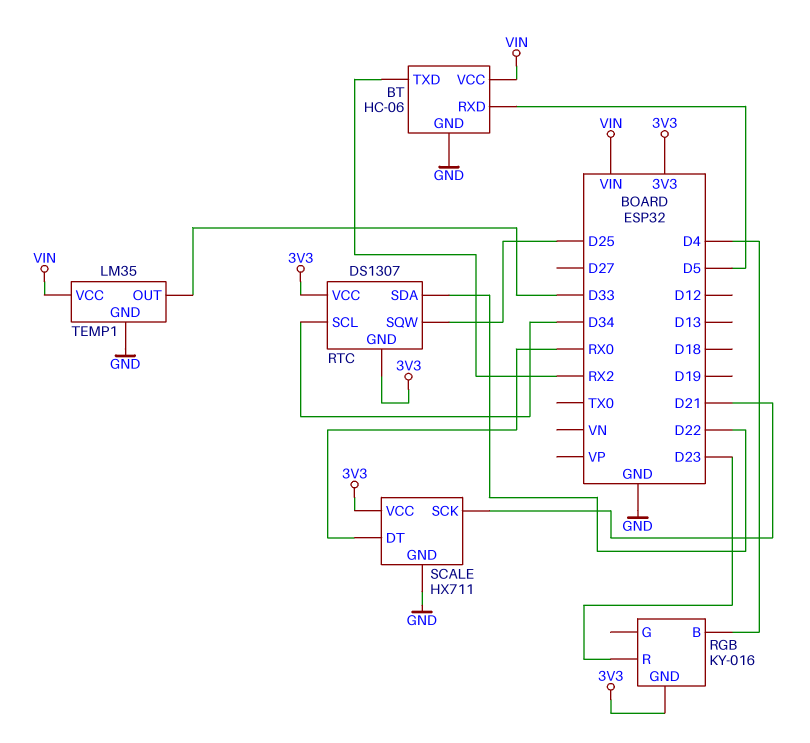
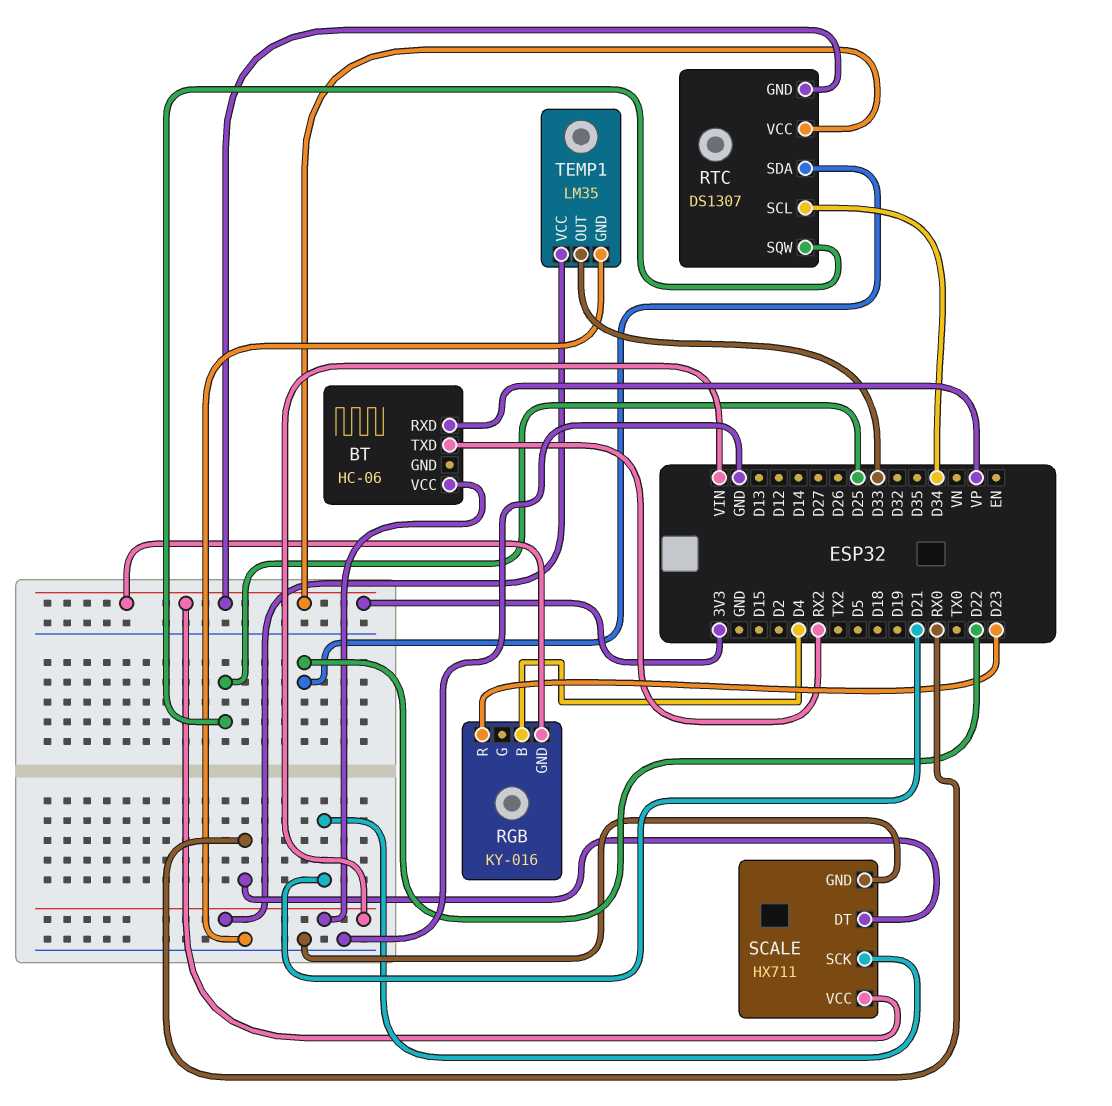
BT pin GND: GND -> none
BT pin RXD: D5 -> VP

